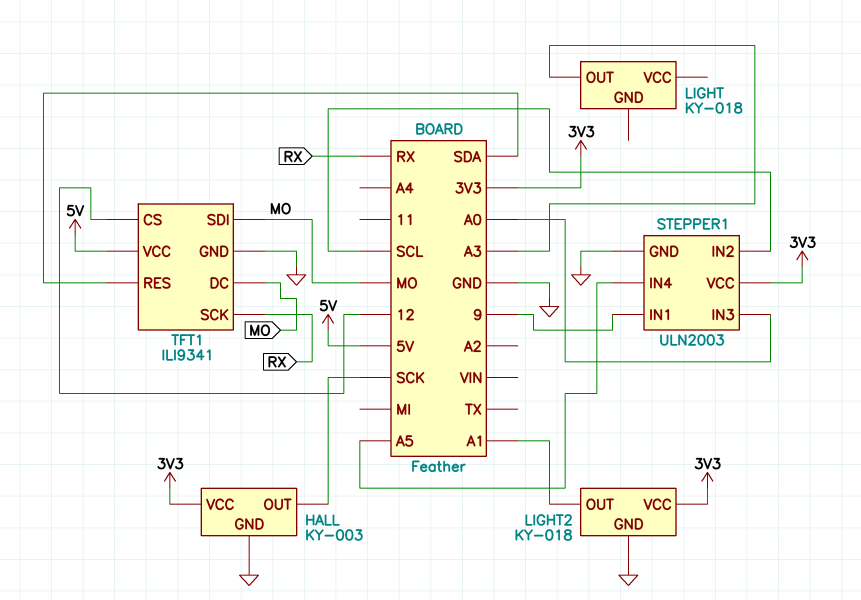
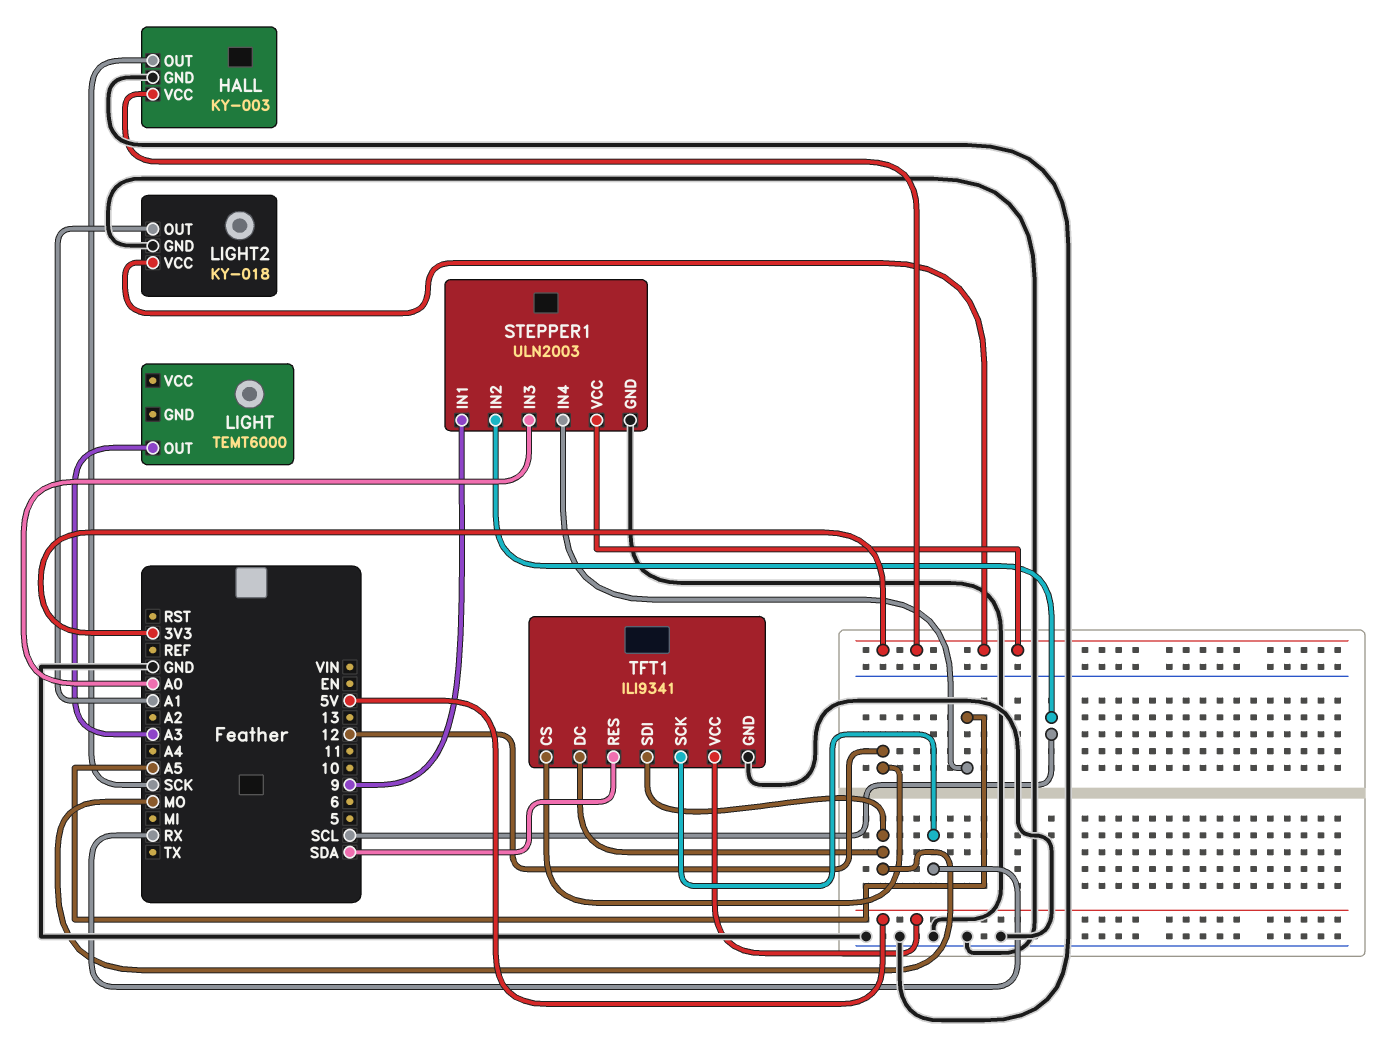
LIGHT: KY-018 -> TEMT6000

